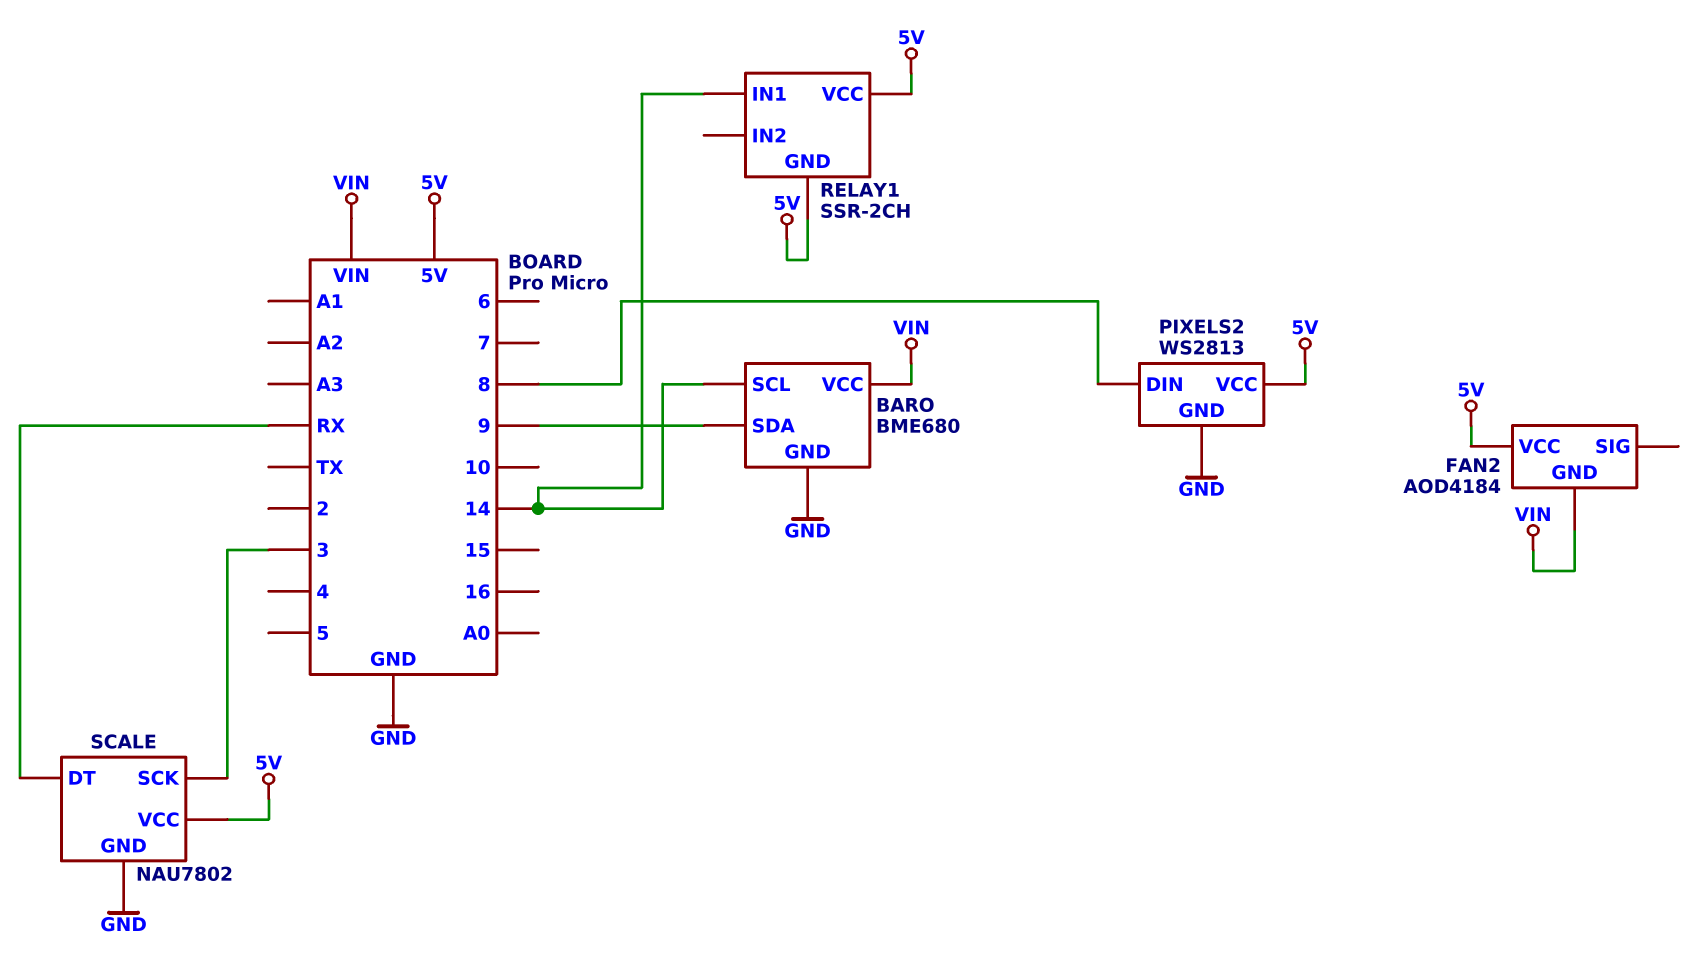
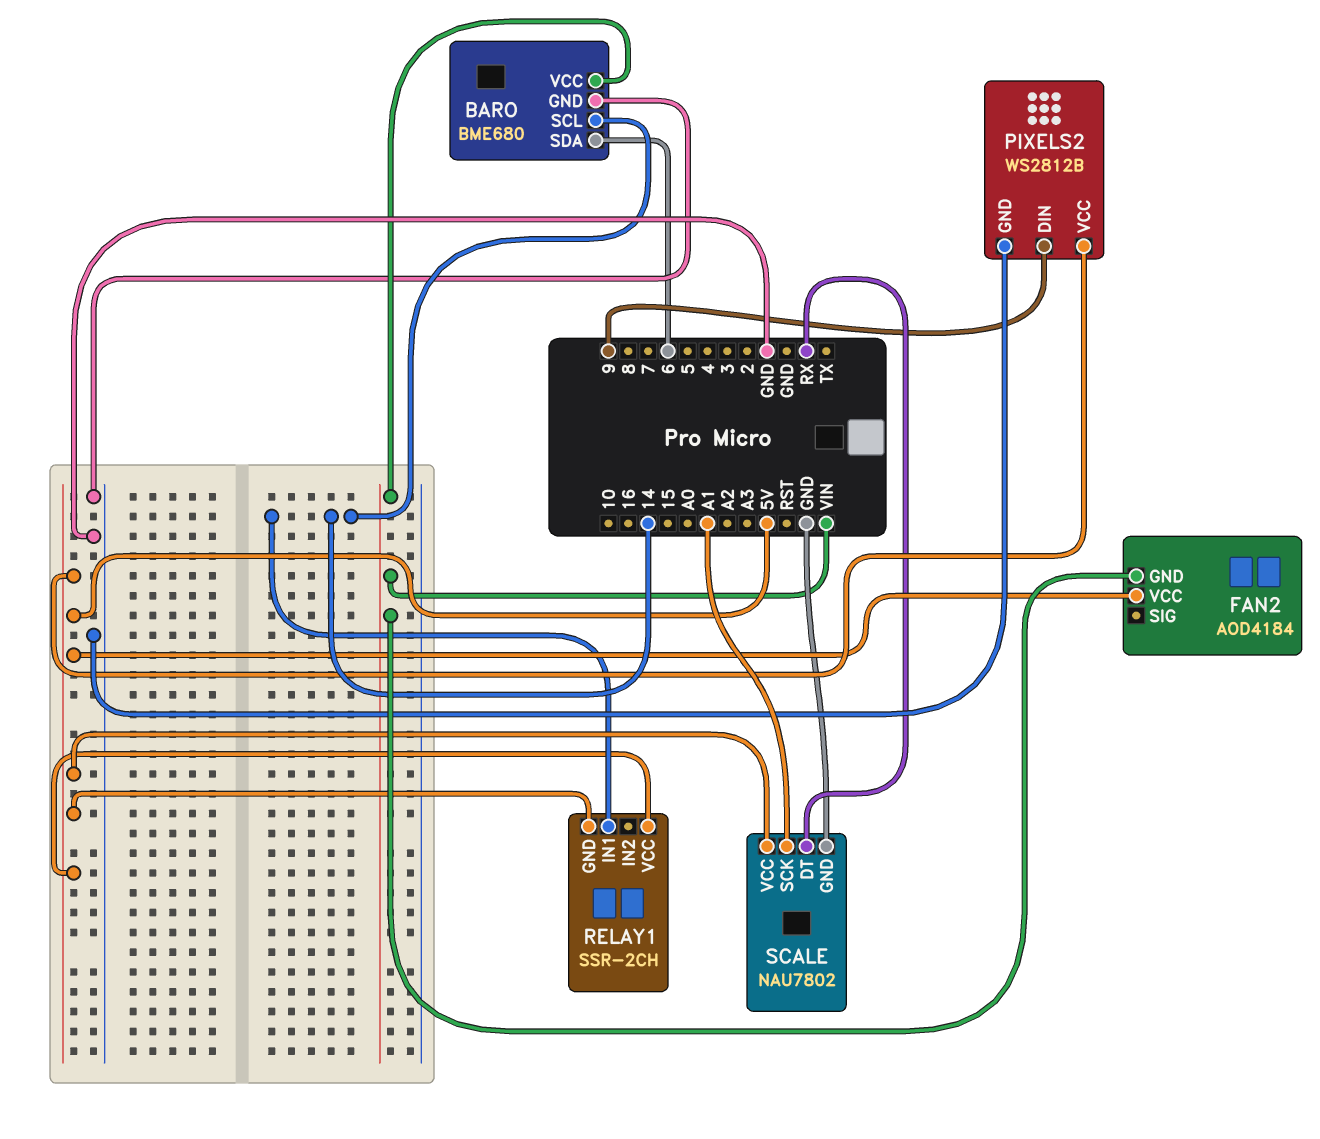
BARO pin SDA: 9 -> 6
PIXELS2: WS2813 -> WS2812B
PIXELS2 pin DIN: 8 -> 9
SCALE pin SCK: 3 -> A1

